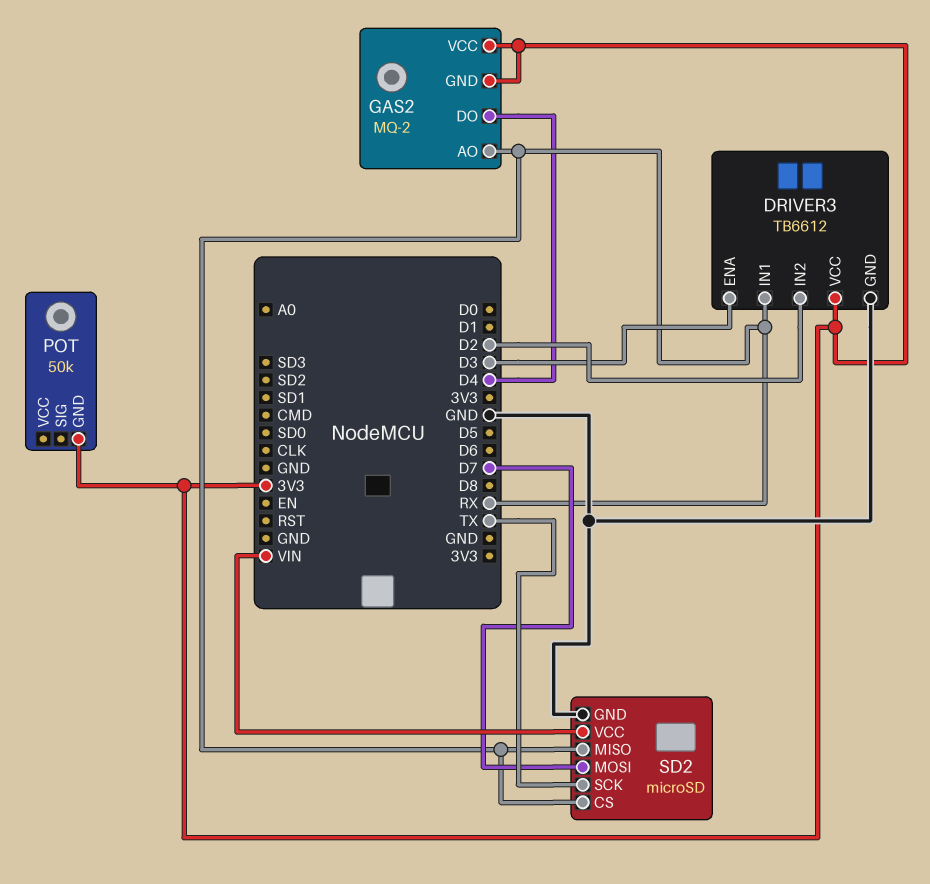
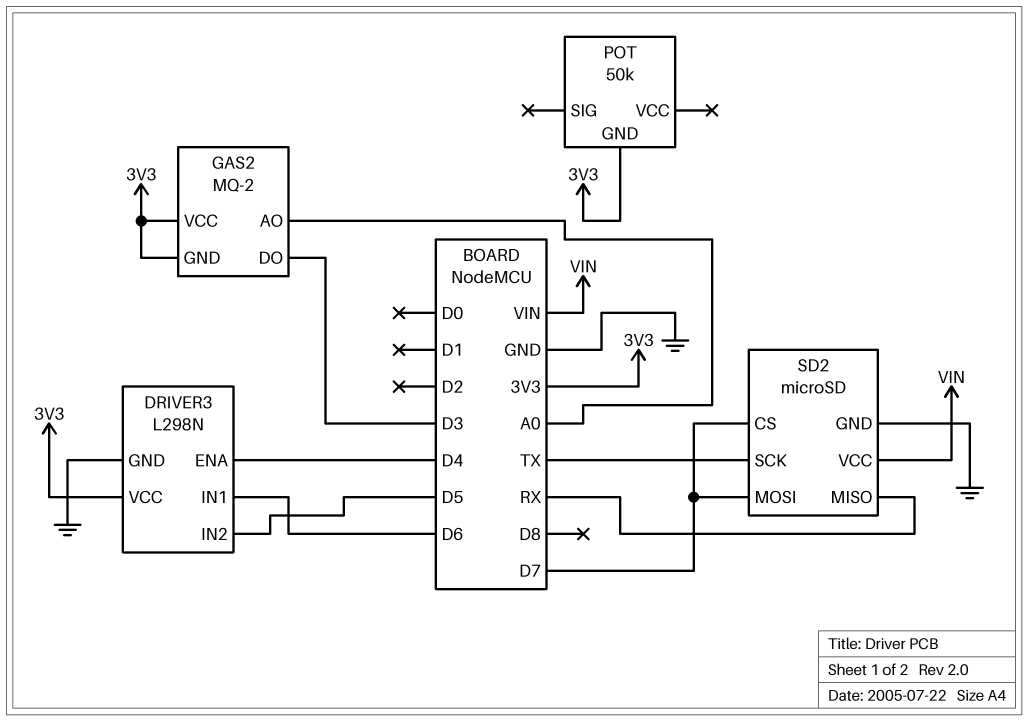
DRIVER3: TB6612 -> L298N
DRIVER3 pin ENA: D3 -> D4
DRIVER3 pin IN1: RX -> D6
DRIVER3 pin IN2: D2 -> D5
GAS2 pin AO: RX -> A0
GAS2 pin DO: D4 -> D3
SD2 pin CS: RX -> D7

